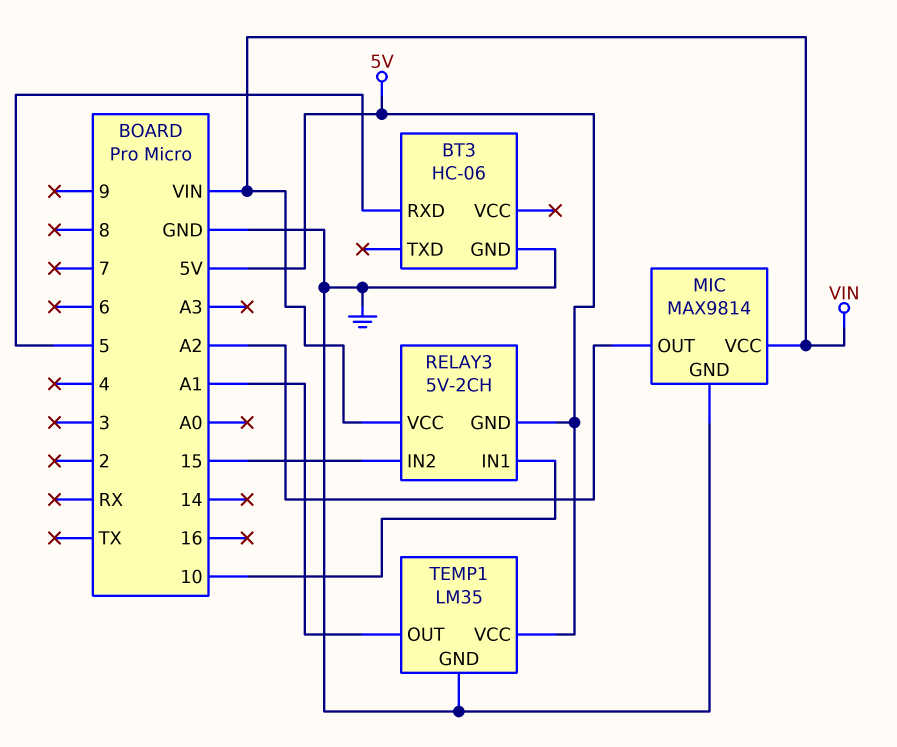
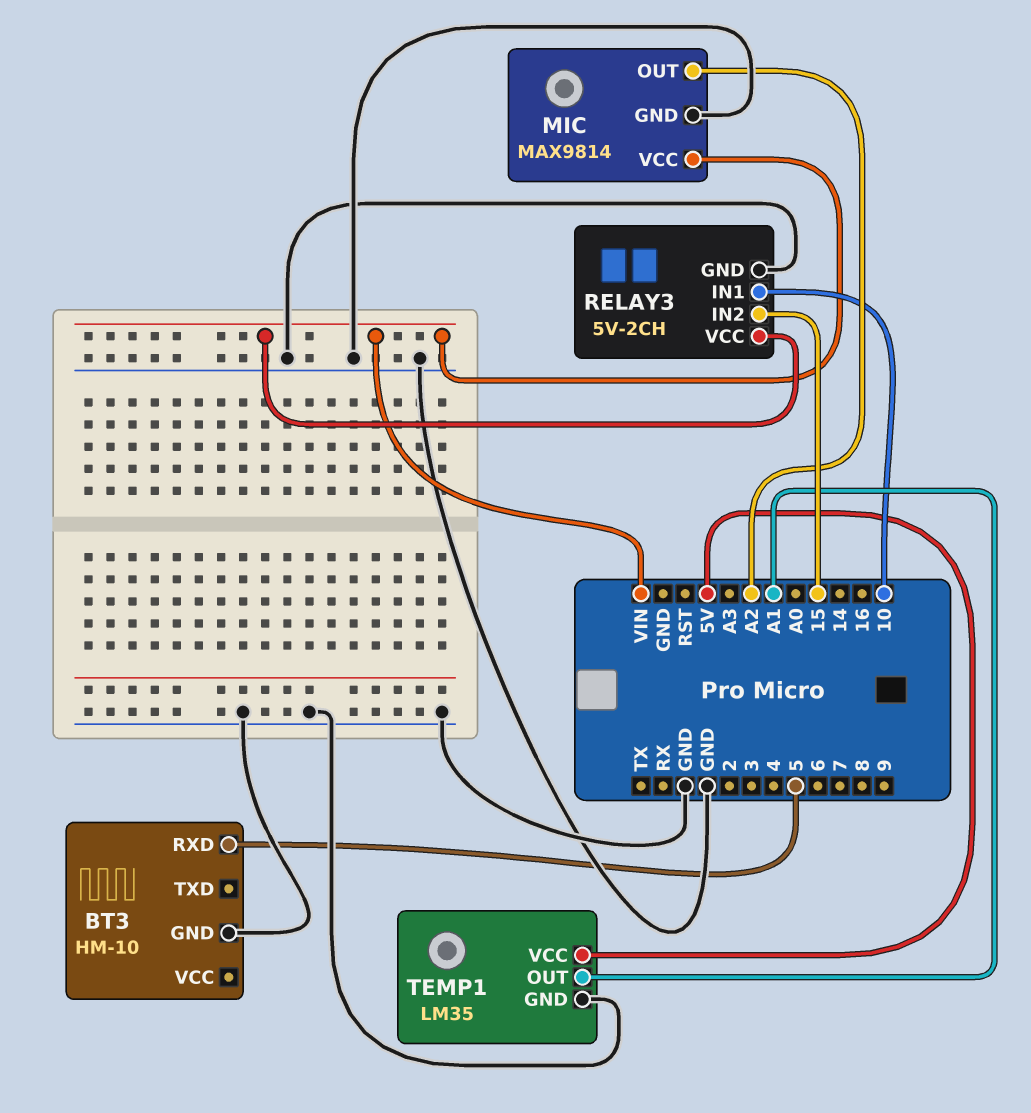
BT3: HC-06 -> HM-10
RELAY3 pin GND: 5V -> GND

